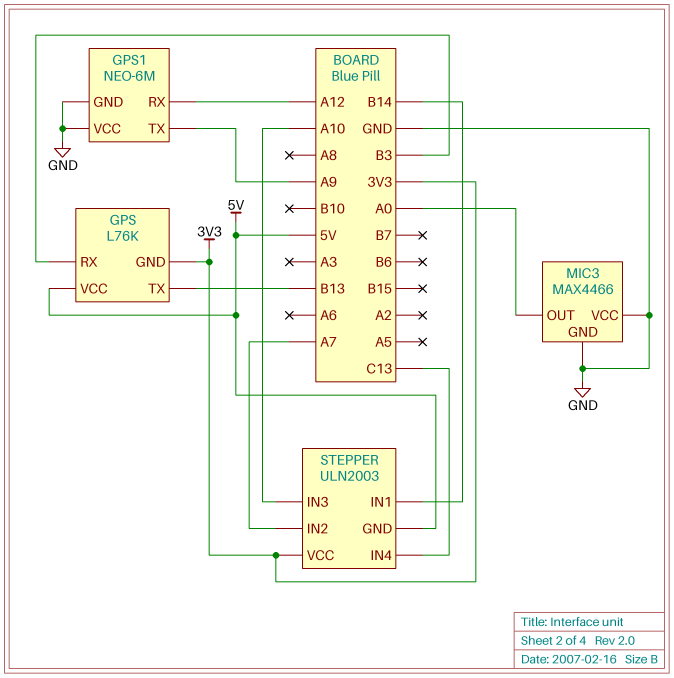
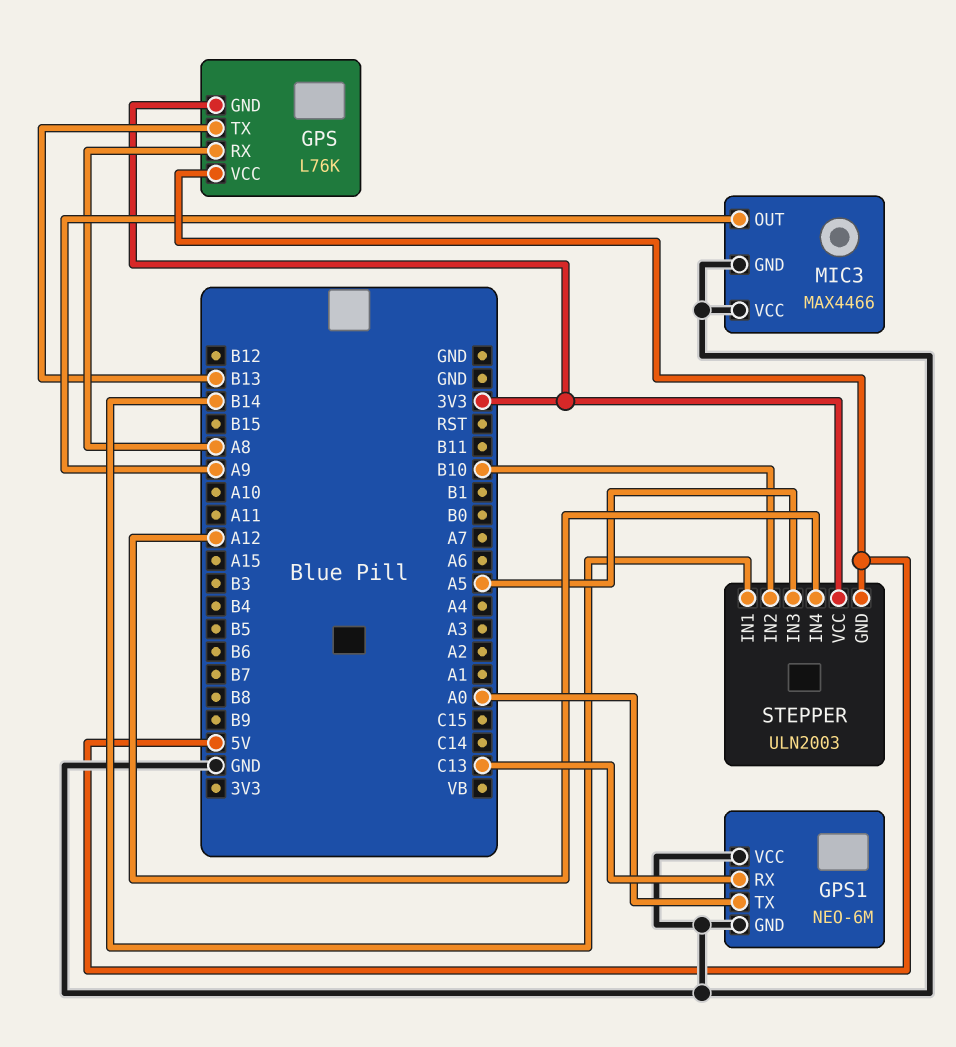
GPS pin RX: B3 -> A8
GPS1 pin RX: A12 -> C13
GPS1 pin TX: A9 -> A0
MIC3 pin OUT: A0 -> A9
STEPPER pin IN2: A7 -> B10
STEPPER pin IN3: A10 -> A5
STEPPER pin IN4: C13 -> A12

